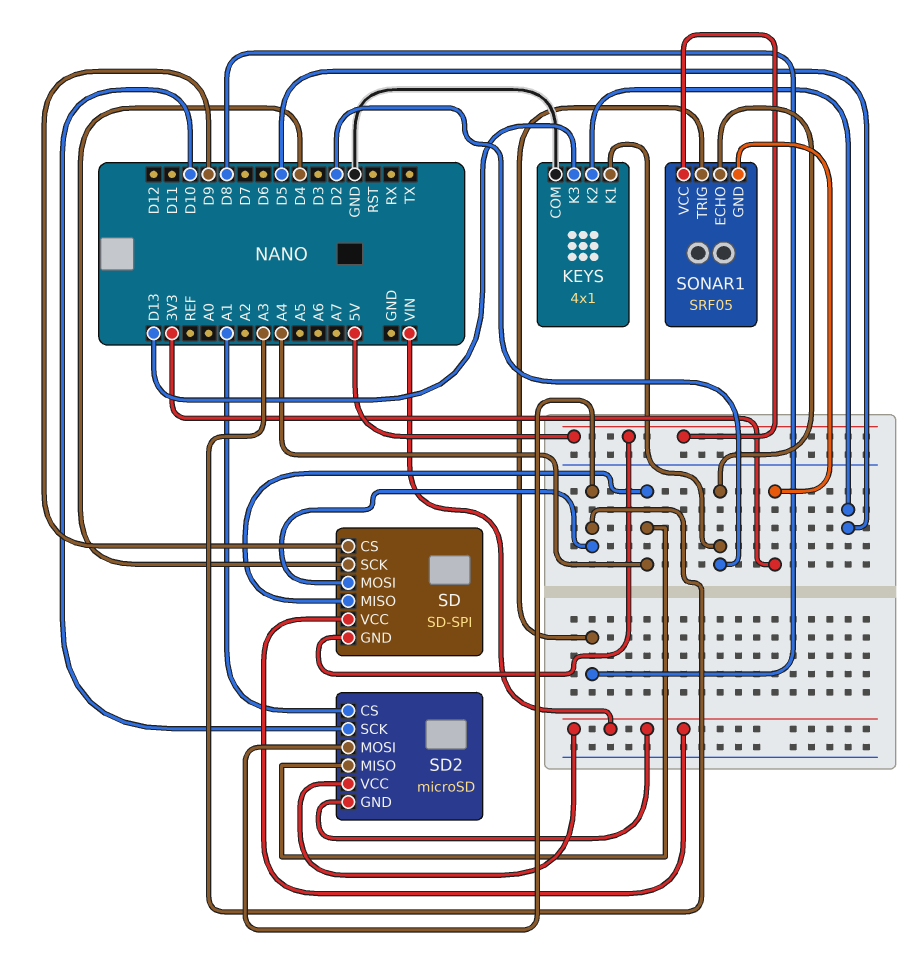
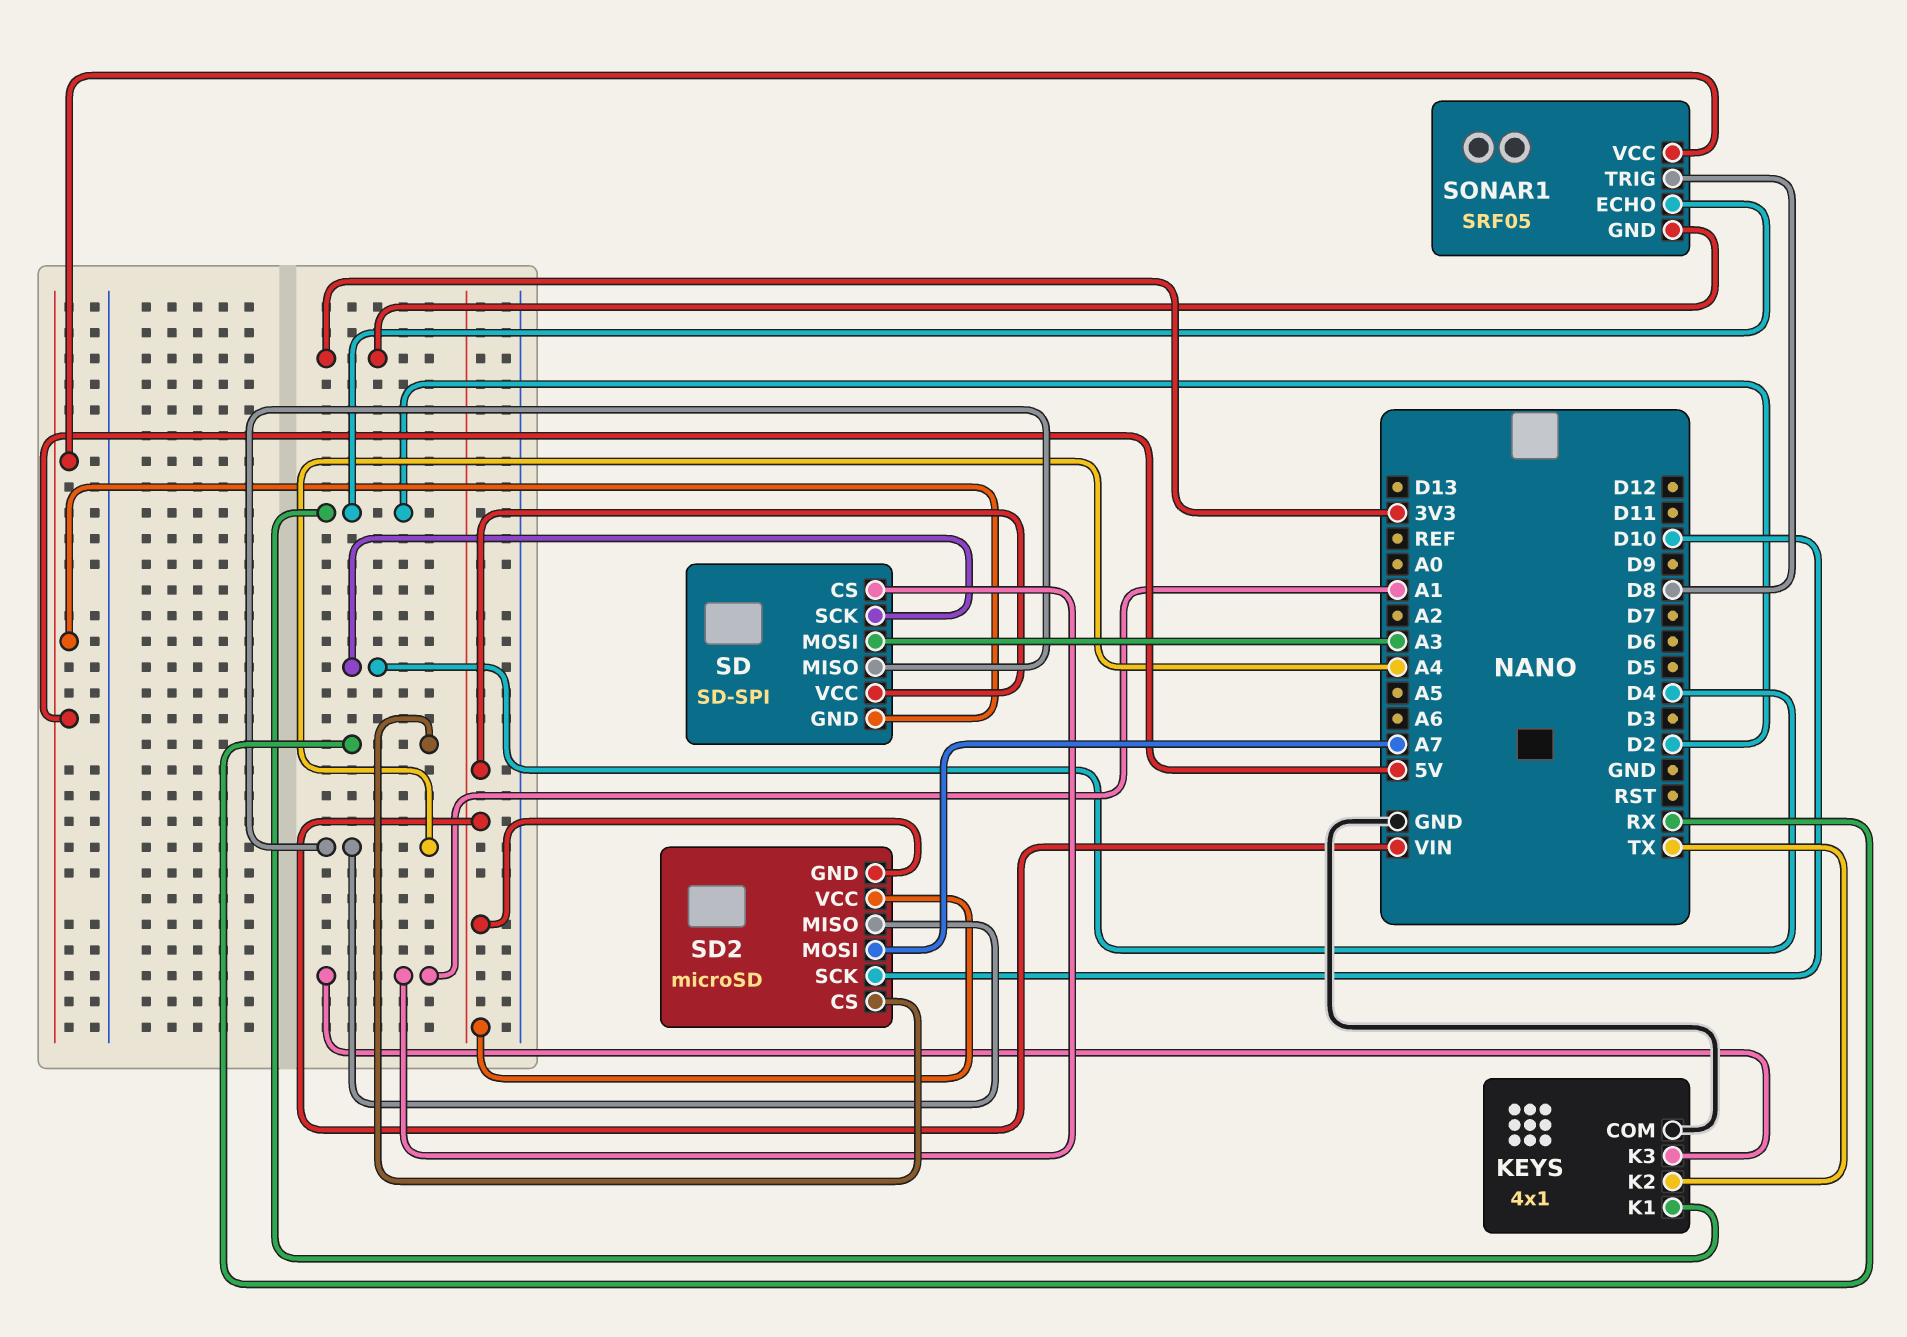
KEYS pin K2: D5 -> TX
KEYS pin K3: D13 -> A1
SD pin CS: D9 -> A1
SD2 pin CS: A1 -> RX
SD2 pin MOSI: A3 -> A7

